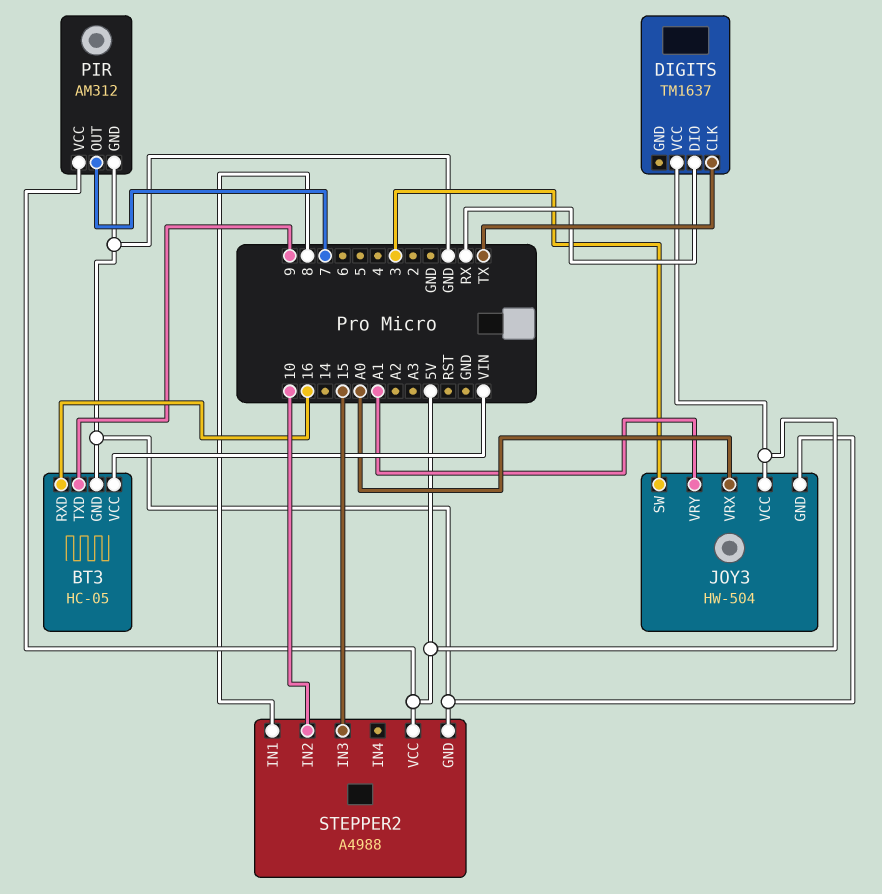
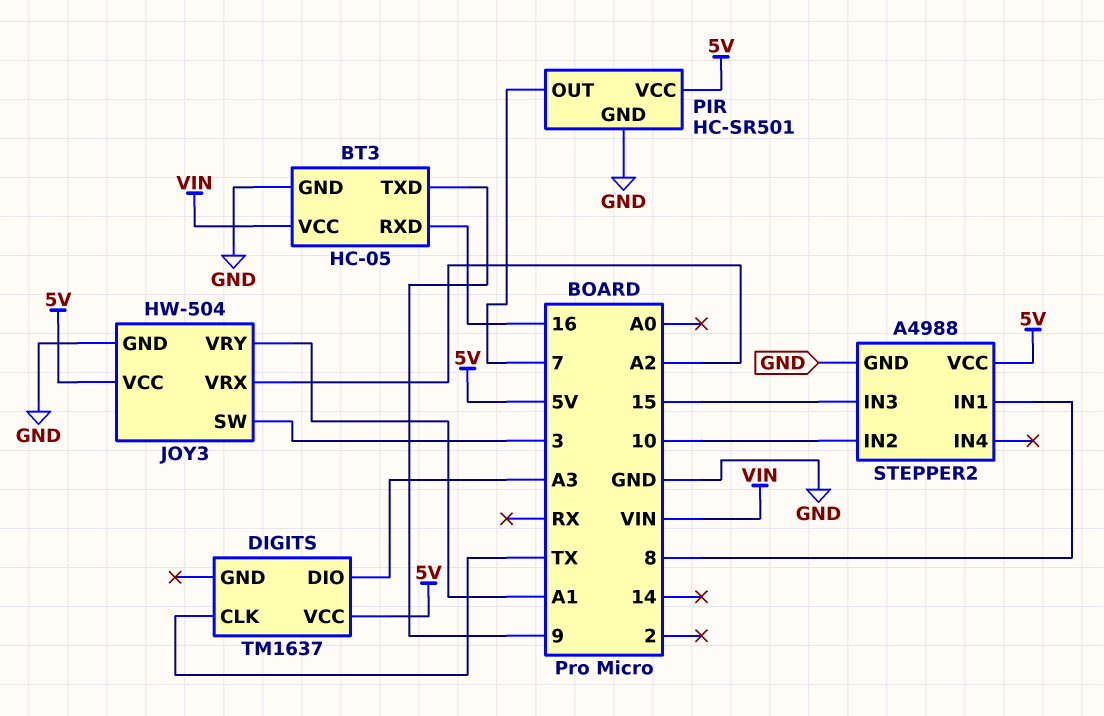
DIGITS pin DIO: RX -> A3
JOY3 pin VRX: A0 -> A2
PIR: AM312 -> HC-SR501

